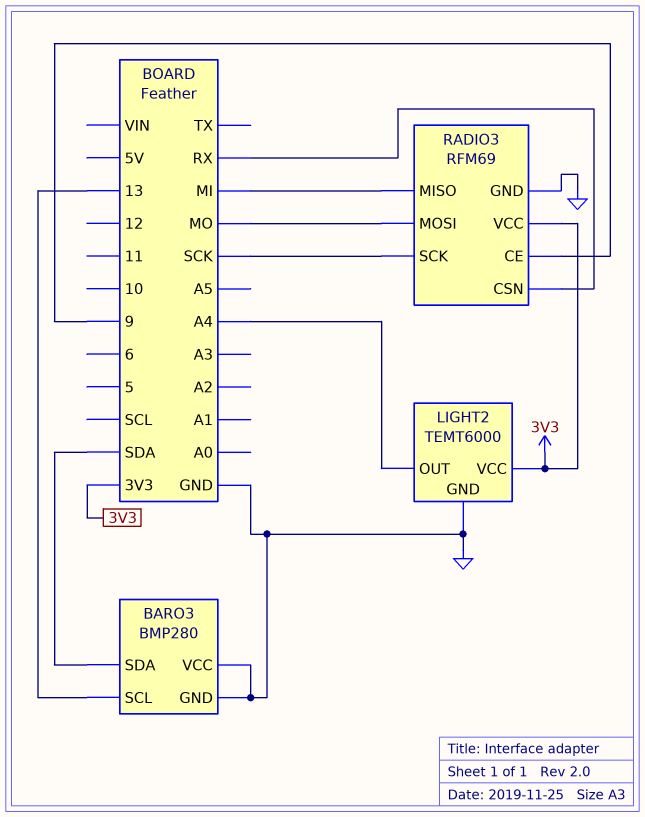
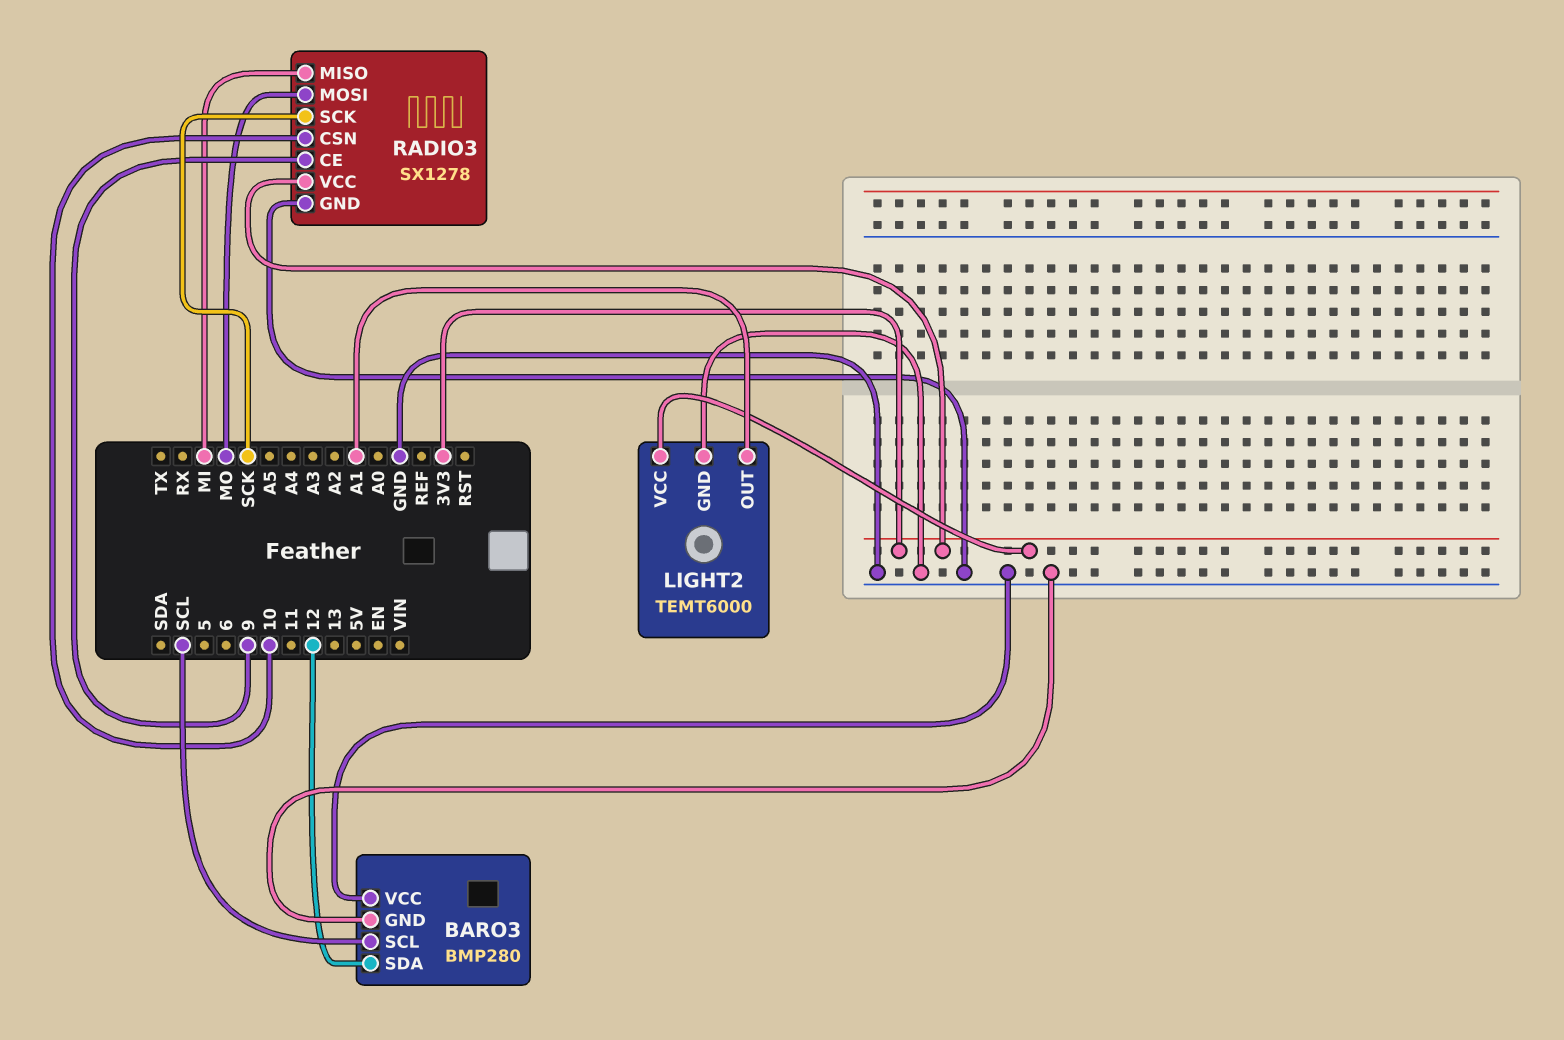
BARO3 pin SCL: 13 -> SCL
BARO3 pin SDA: SDA -> 12
LIGHT2 pin OUT: A4 -> A1
RADIO3: RFM69 -> SX1278
RADIO3 pin CSN: RX -> 10

